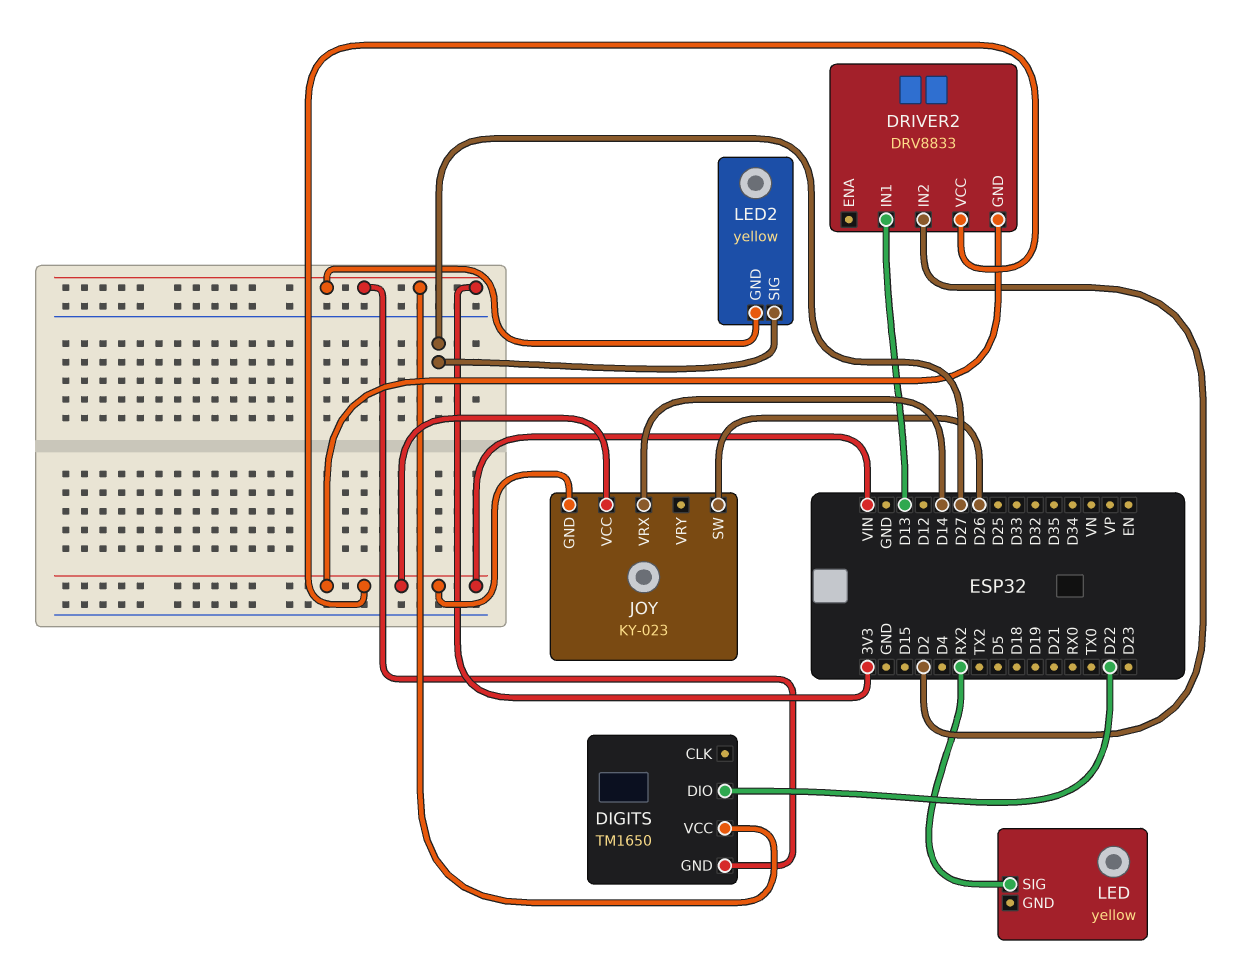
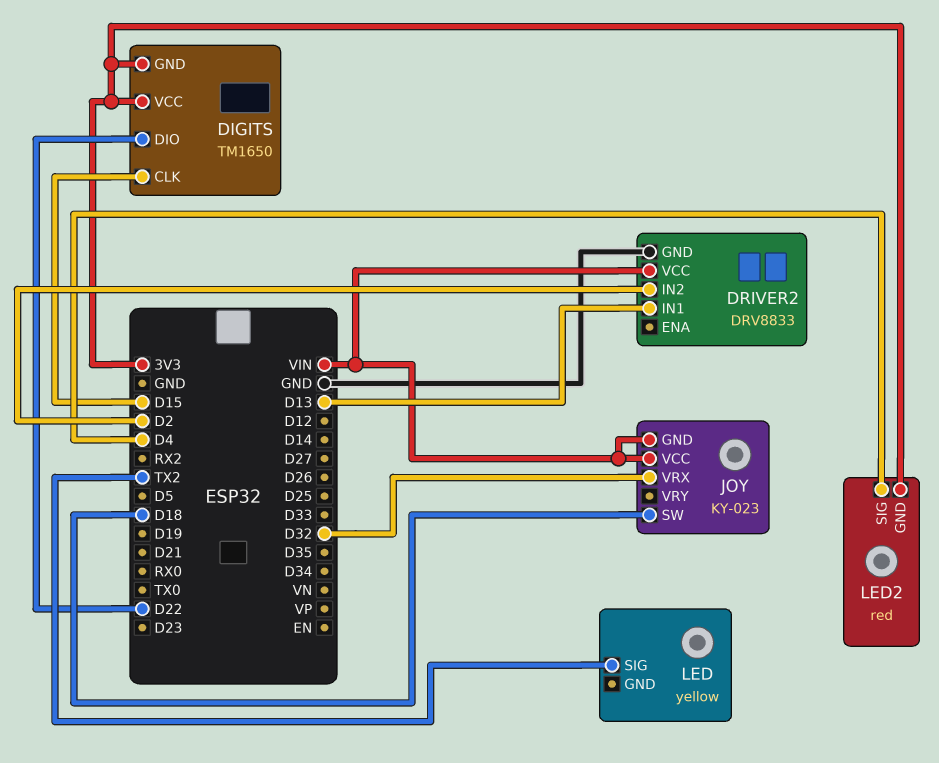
DIGITS pin CLK: none -> D15
DRIVER2 pin GND: VIN -> GND
JOY pin SW: D26 -> D18
JOY pin VRX: D14 -> D32
LED pin SIG: RX2 -> TX2
LED2: yellow -> red
LED2 pin SIG: D27 -> D4

